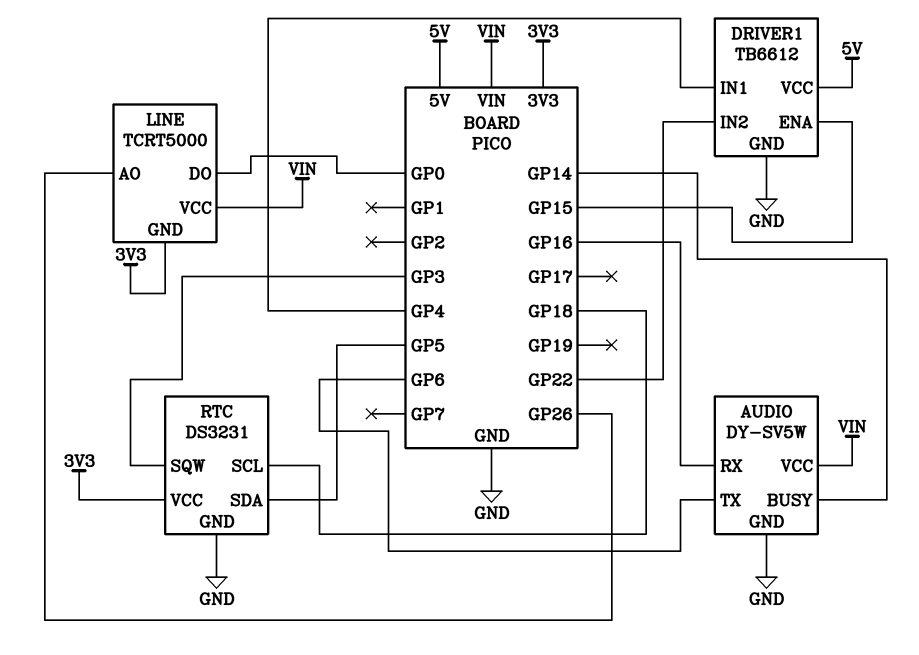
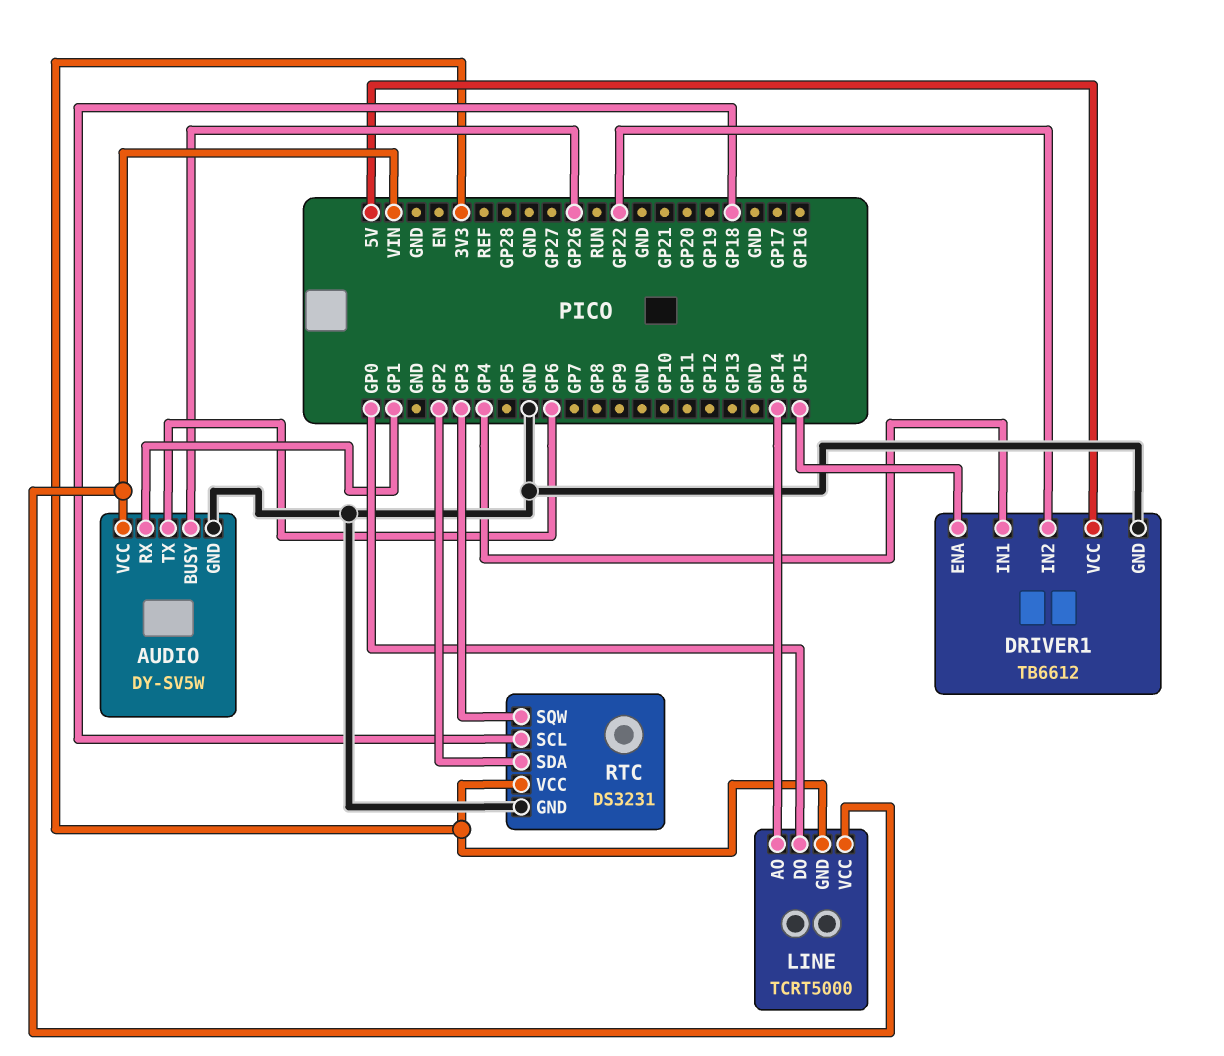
AUDIO pin BUSY: GP14 -> GP26
AUDIO pin RX: GP16 -> GP1
LINE pin AO: GP26 -> GP14
RTC pin SDA: GP5 -> GP2

